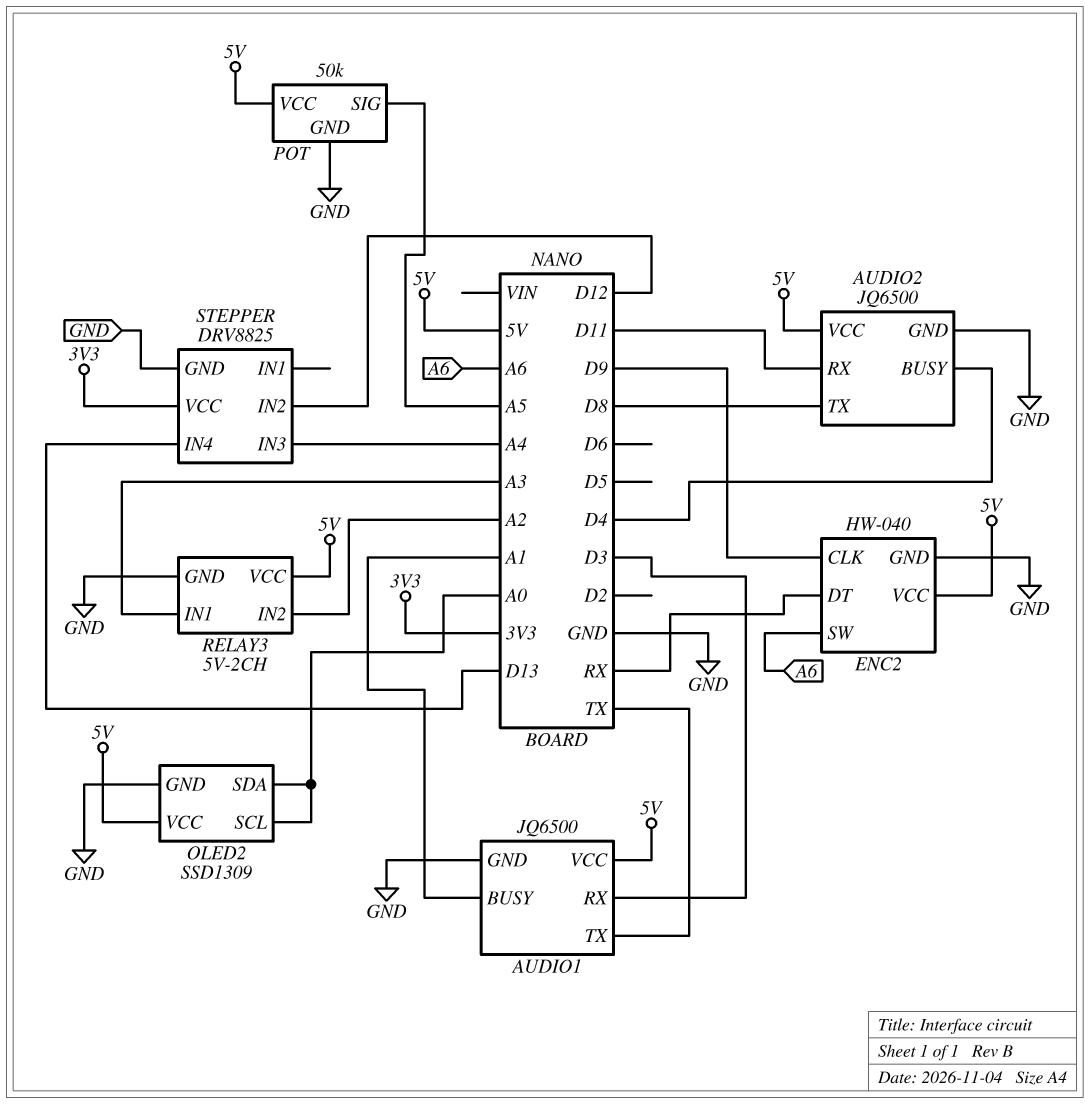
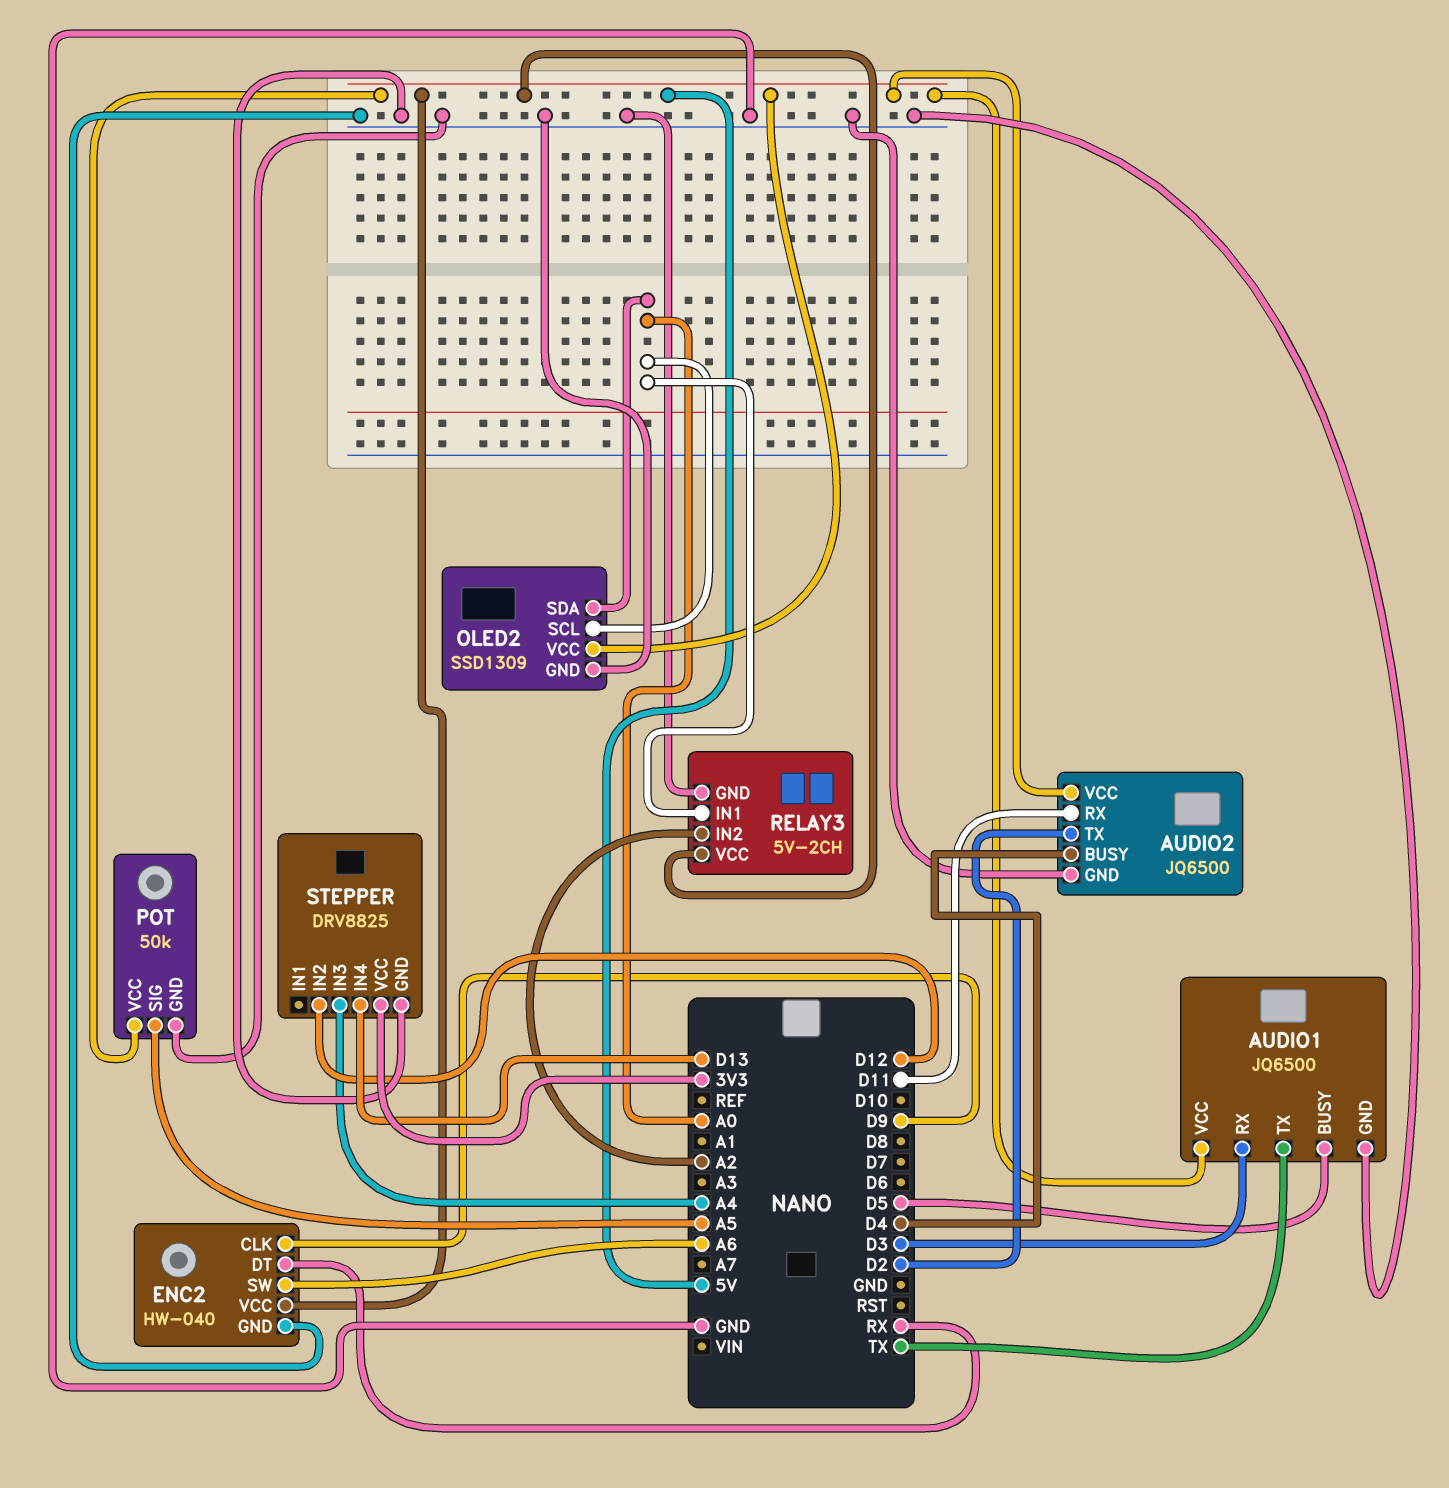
AUDIO1 pin BUSY: A1 -> D5
AUDIO2 pin TX: D8 -> D2
RELAY3 pin IN1: A3 -> A0

